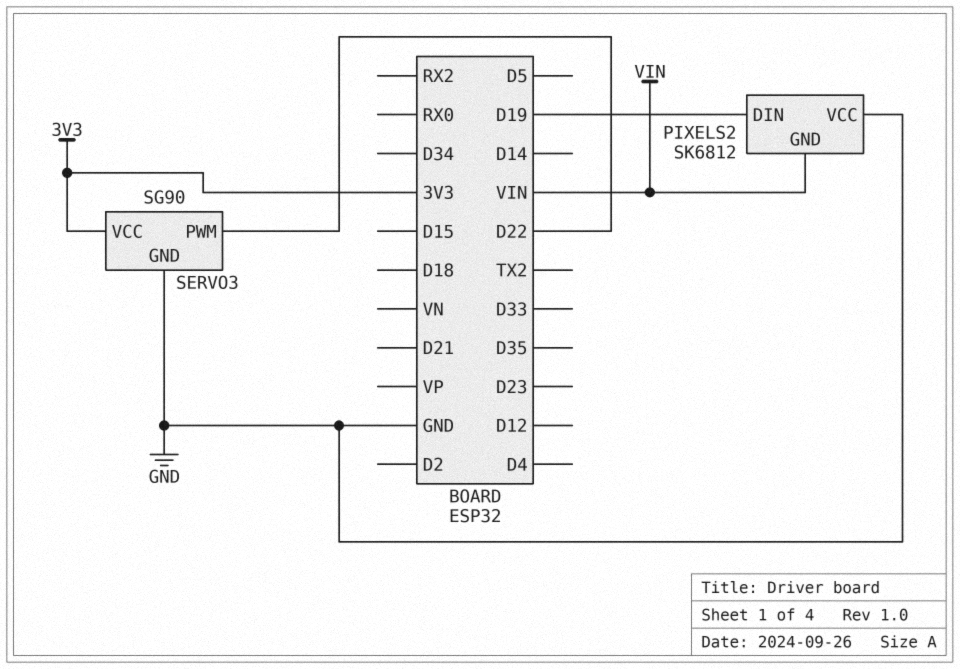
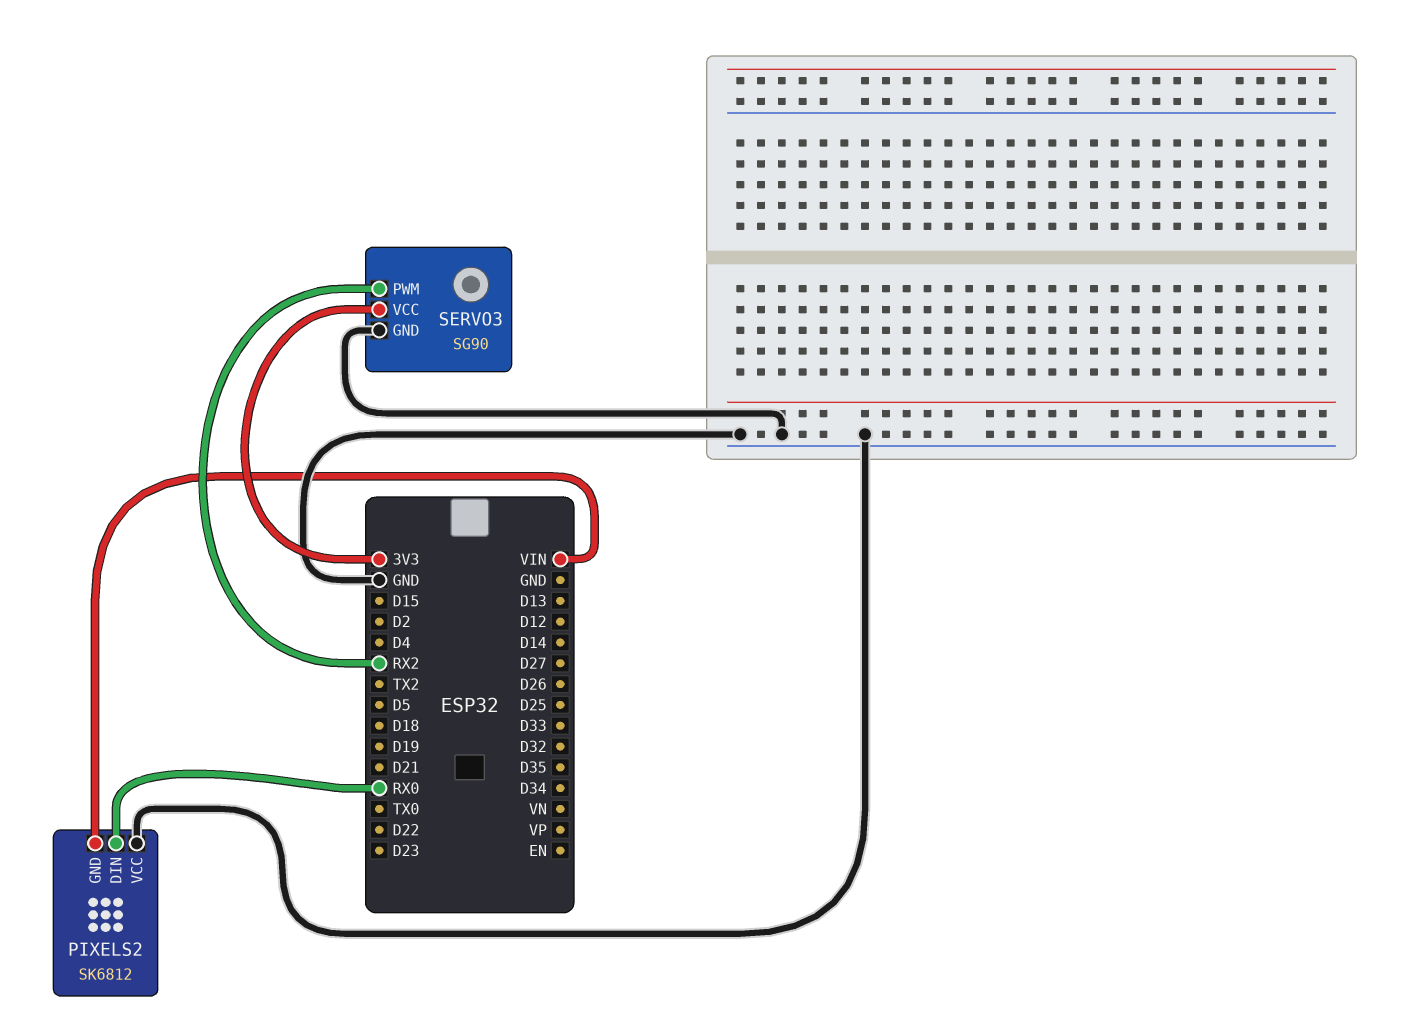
PIXELS2 pin DIN: D19 -> RX0
SERVO3 pin PWM: D22 -> RX2

